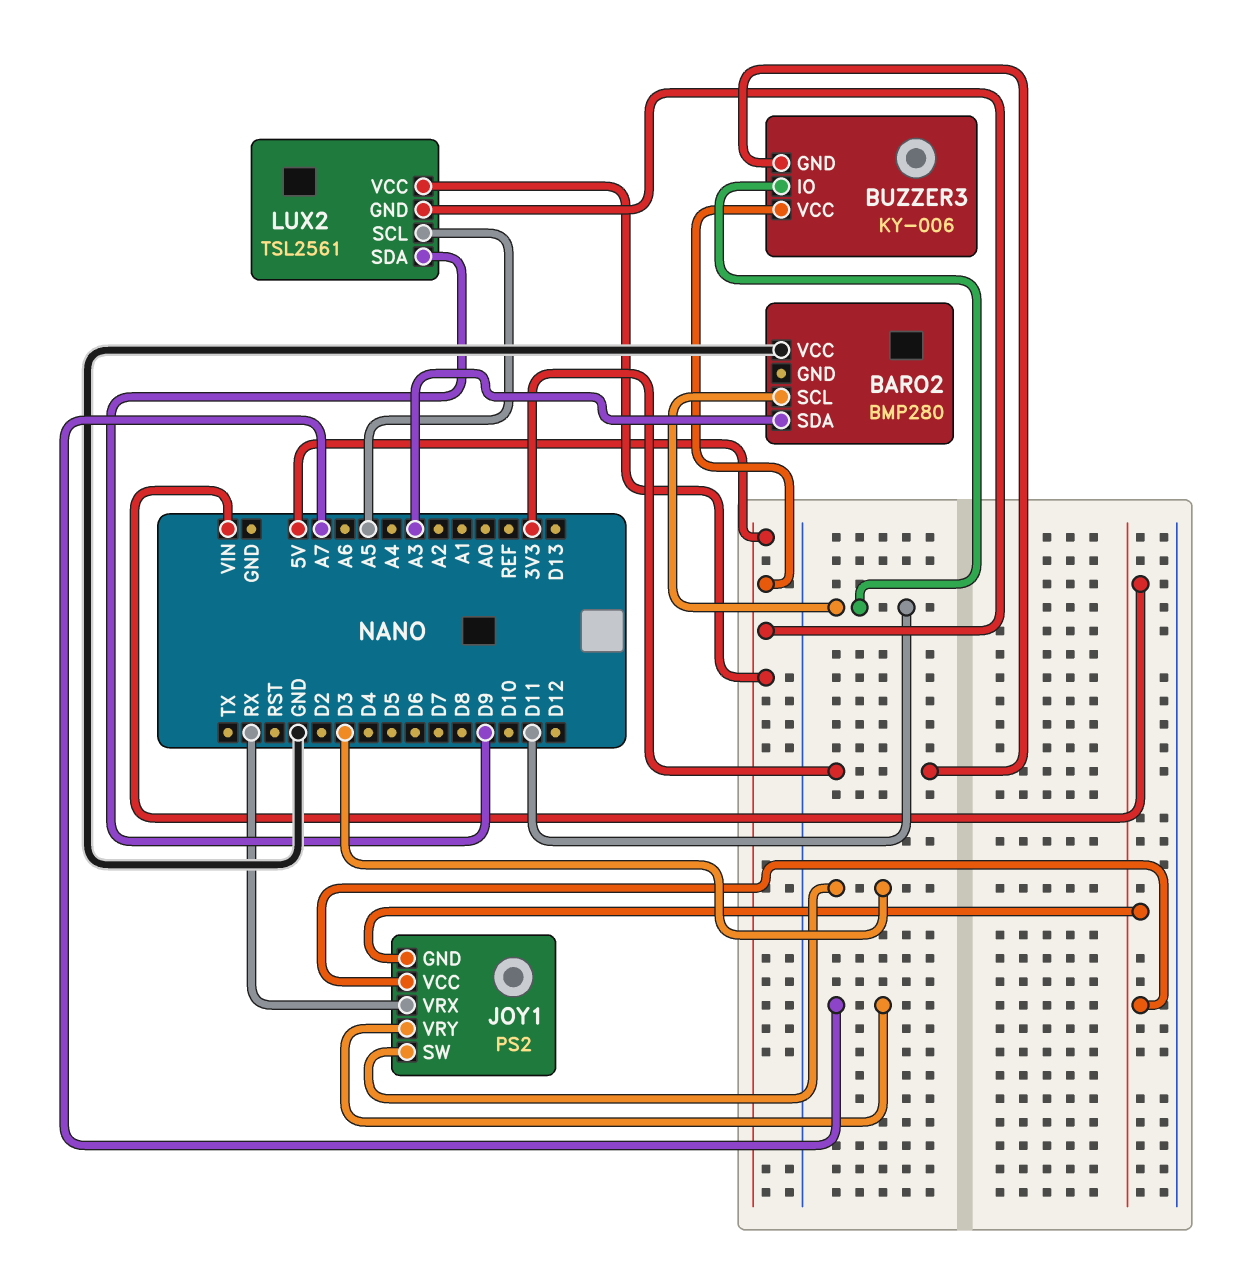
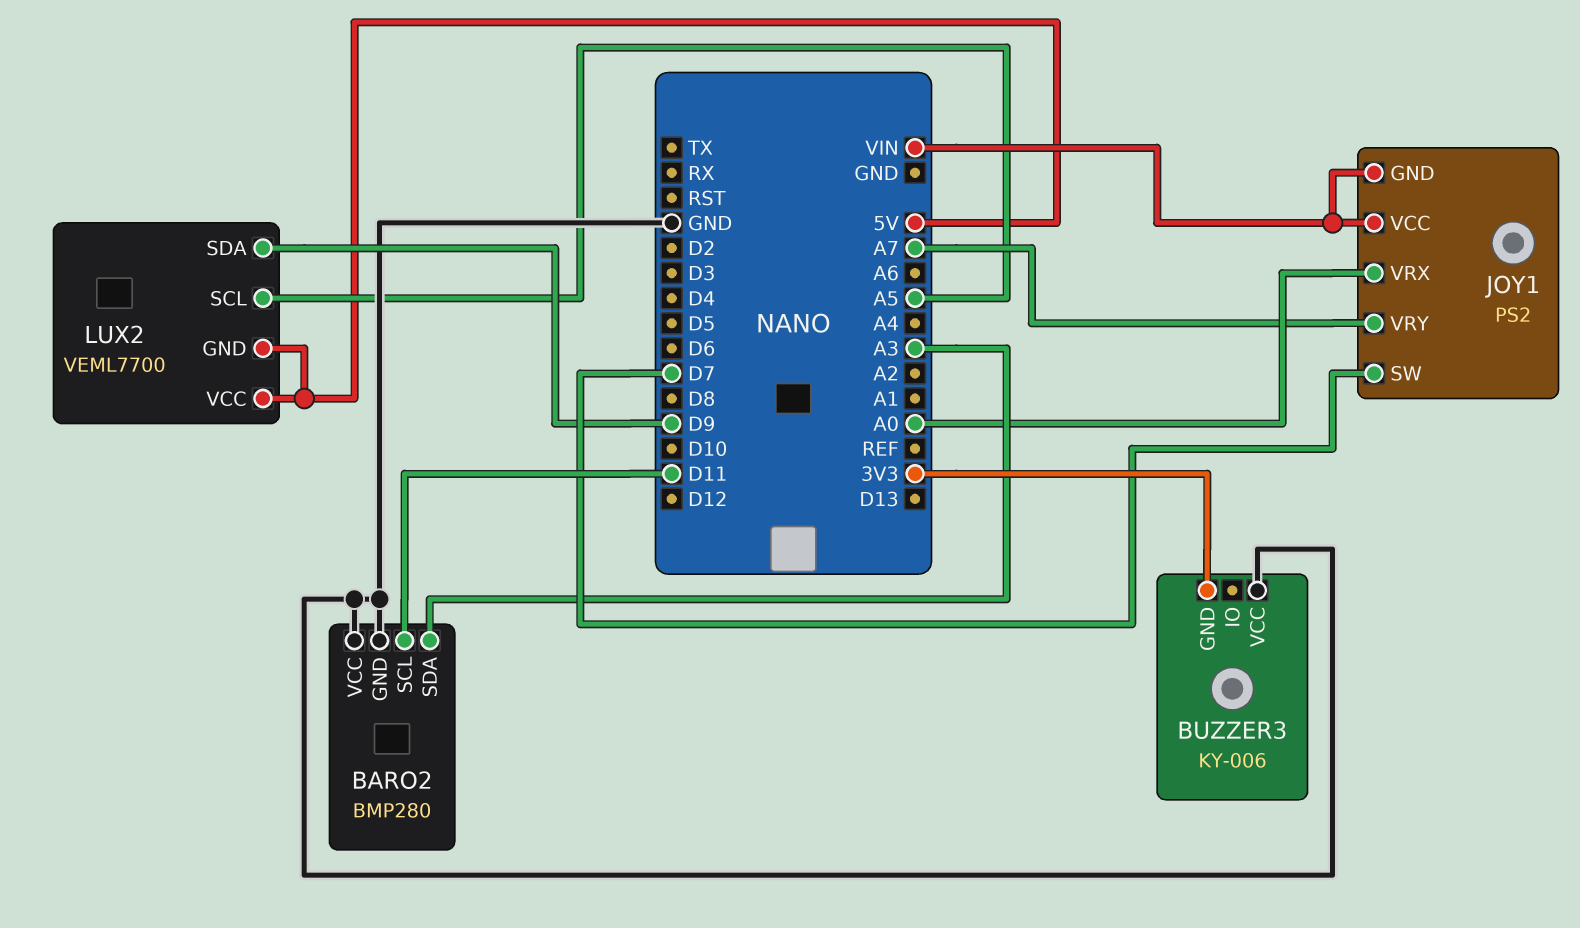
BARO2 pin GND: none -> GND
BUZZER3 pin IO: D11 -> none
BUZZER3 pin VCC: 5V -> GND
JOY1 pin SW: D3 -> D7
JOY1 pin VRX: RX -> A0
LUX2: TSL2561 -> VEML7700

